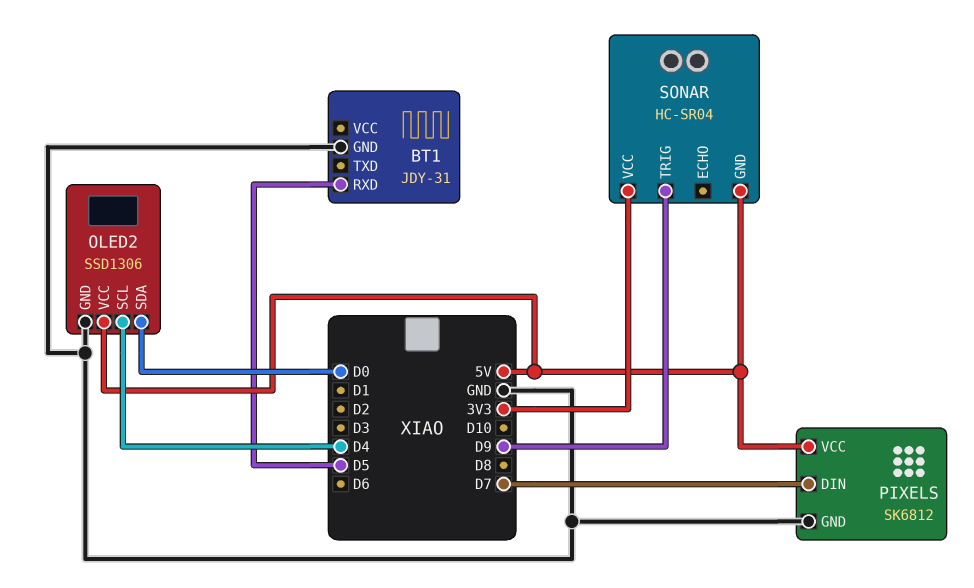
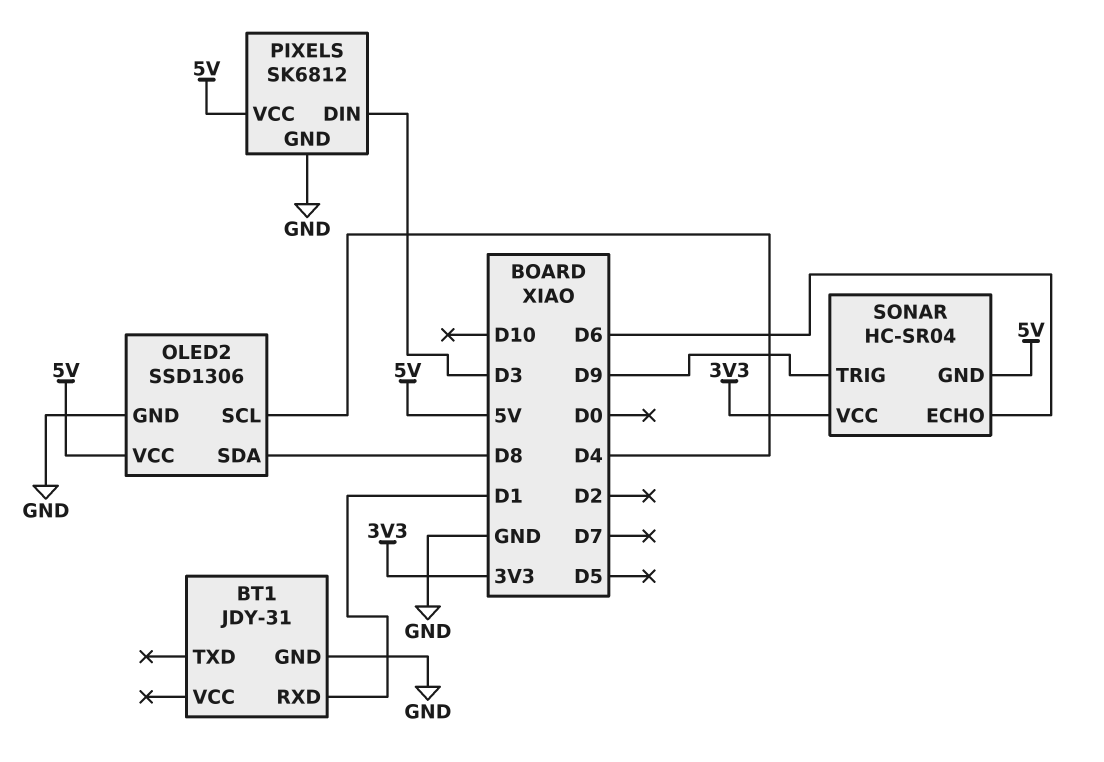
BT1 pin RXD: D5 -> D1
OLED2 pin SDA: D0 -> D8
PIXELS pin DIN: D7 -> D3
SONAR pin ECHO: none -> D6

